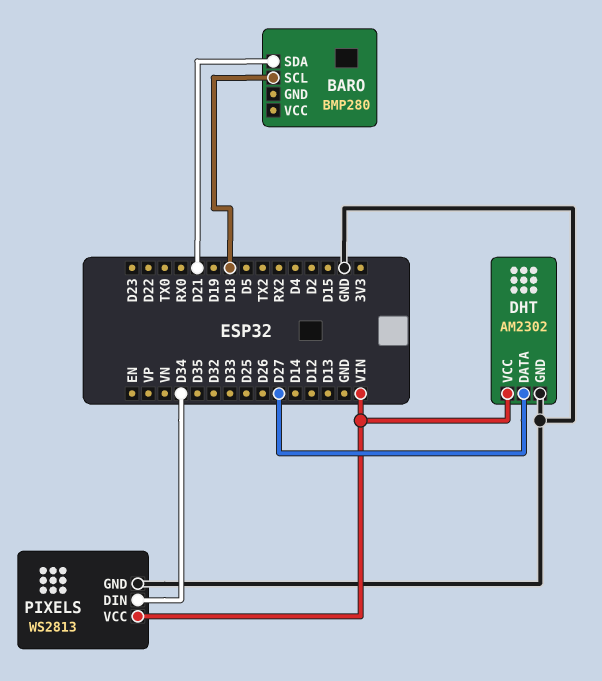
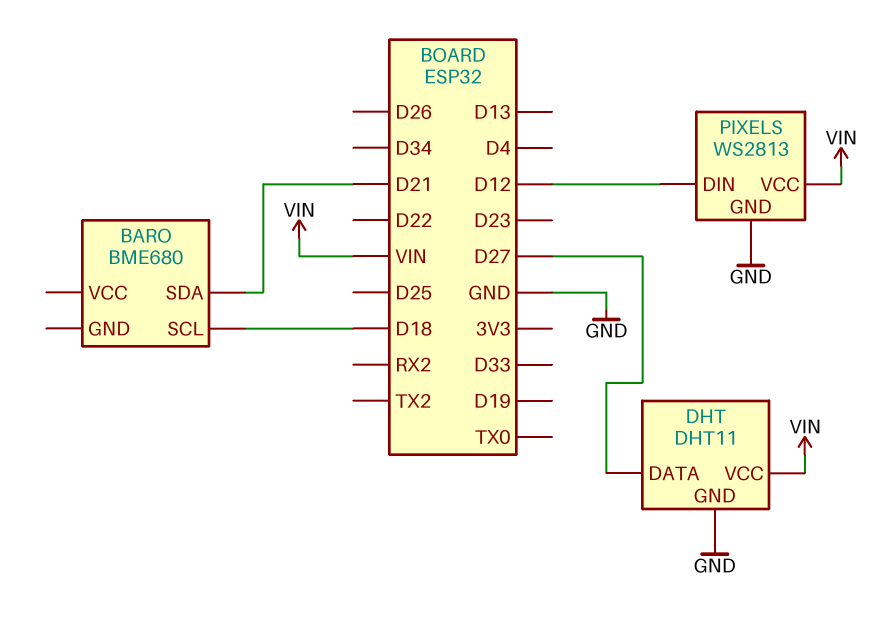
BARO: BMP280 -> BME680
DHT: AM2302 -> DHT11
PIXELS pin DIN: D34 -> D12

